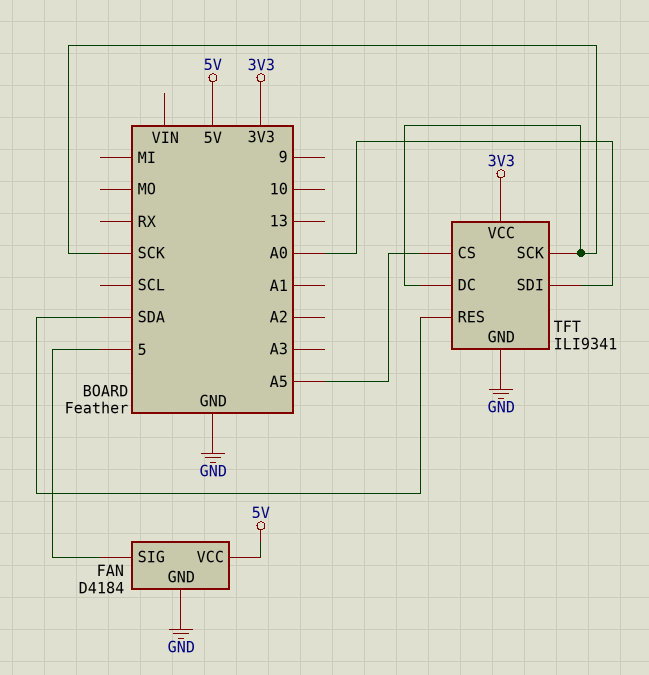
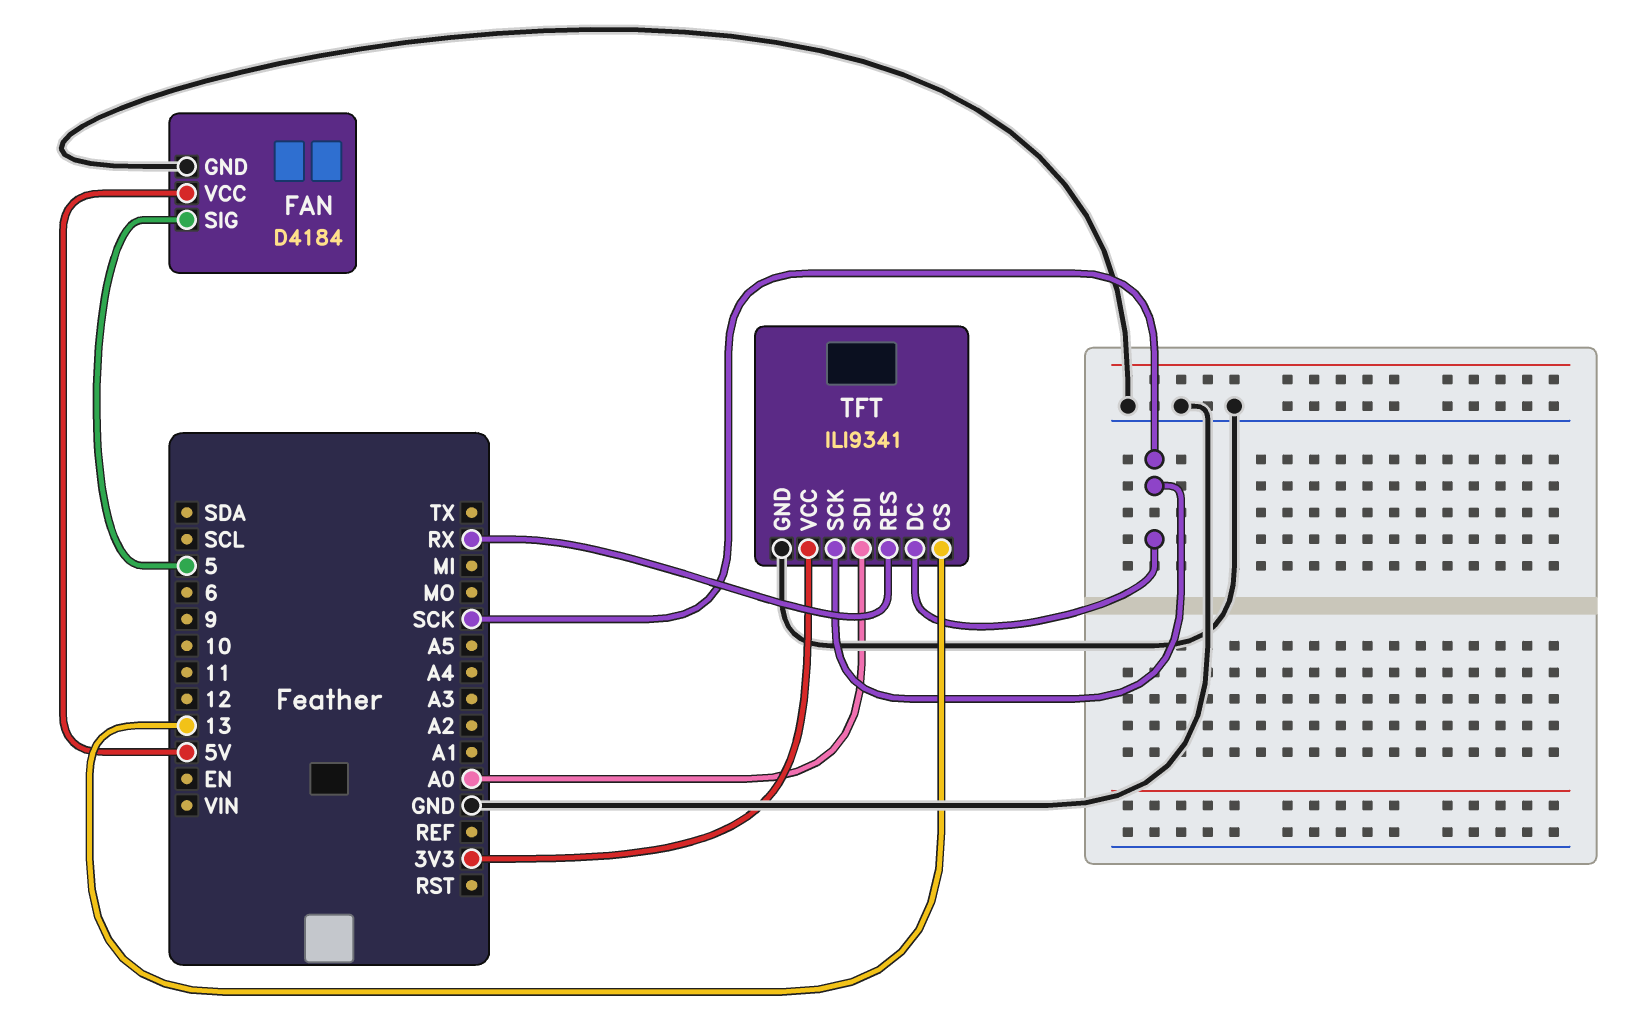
TFT pin CS: A5 -> 13
TFT pin RES: SDA -> RX

